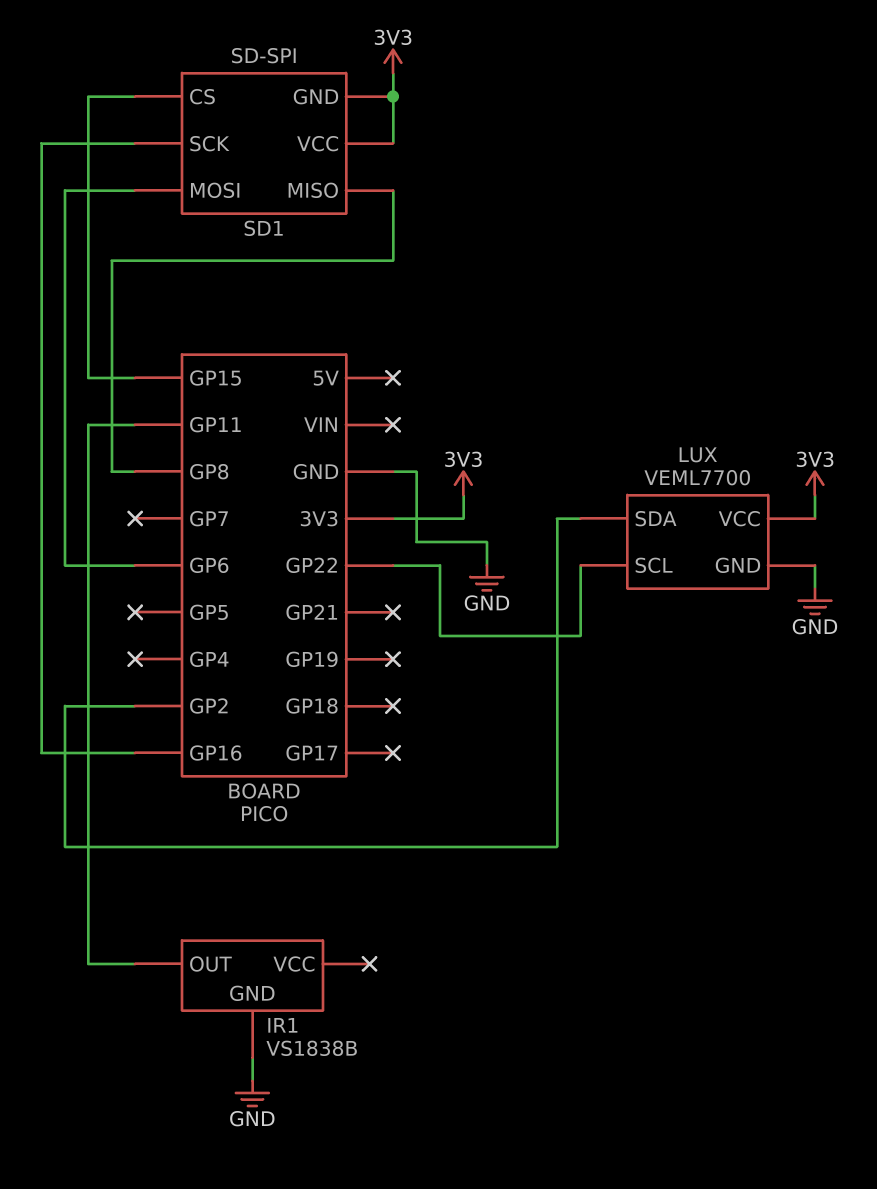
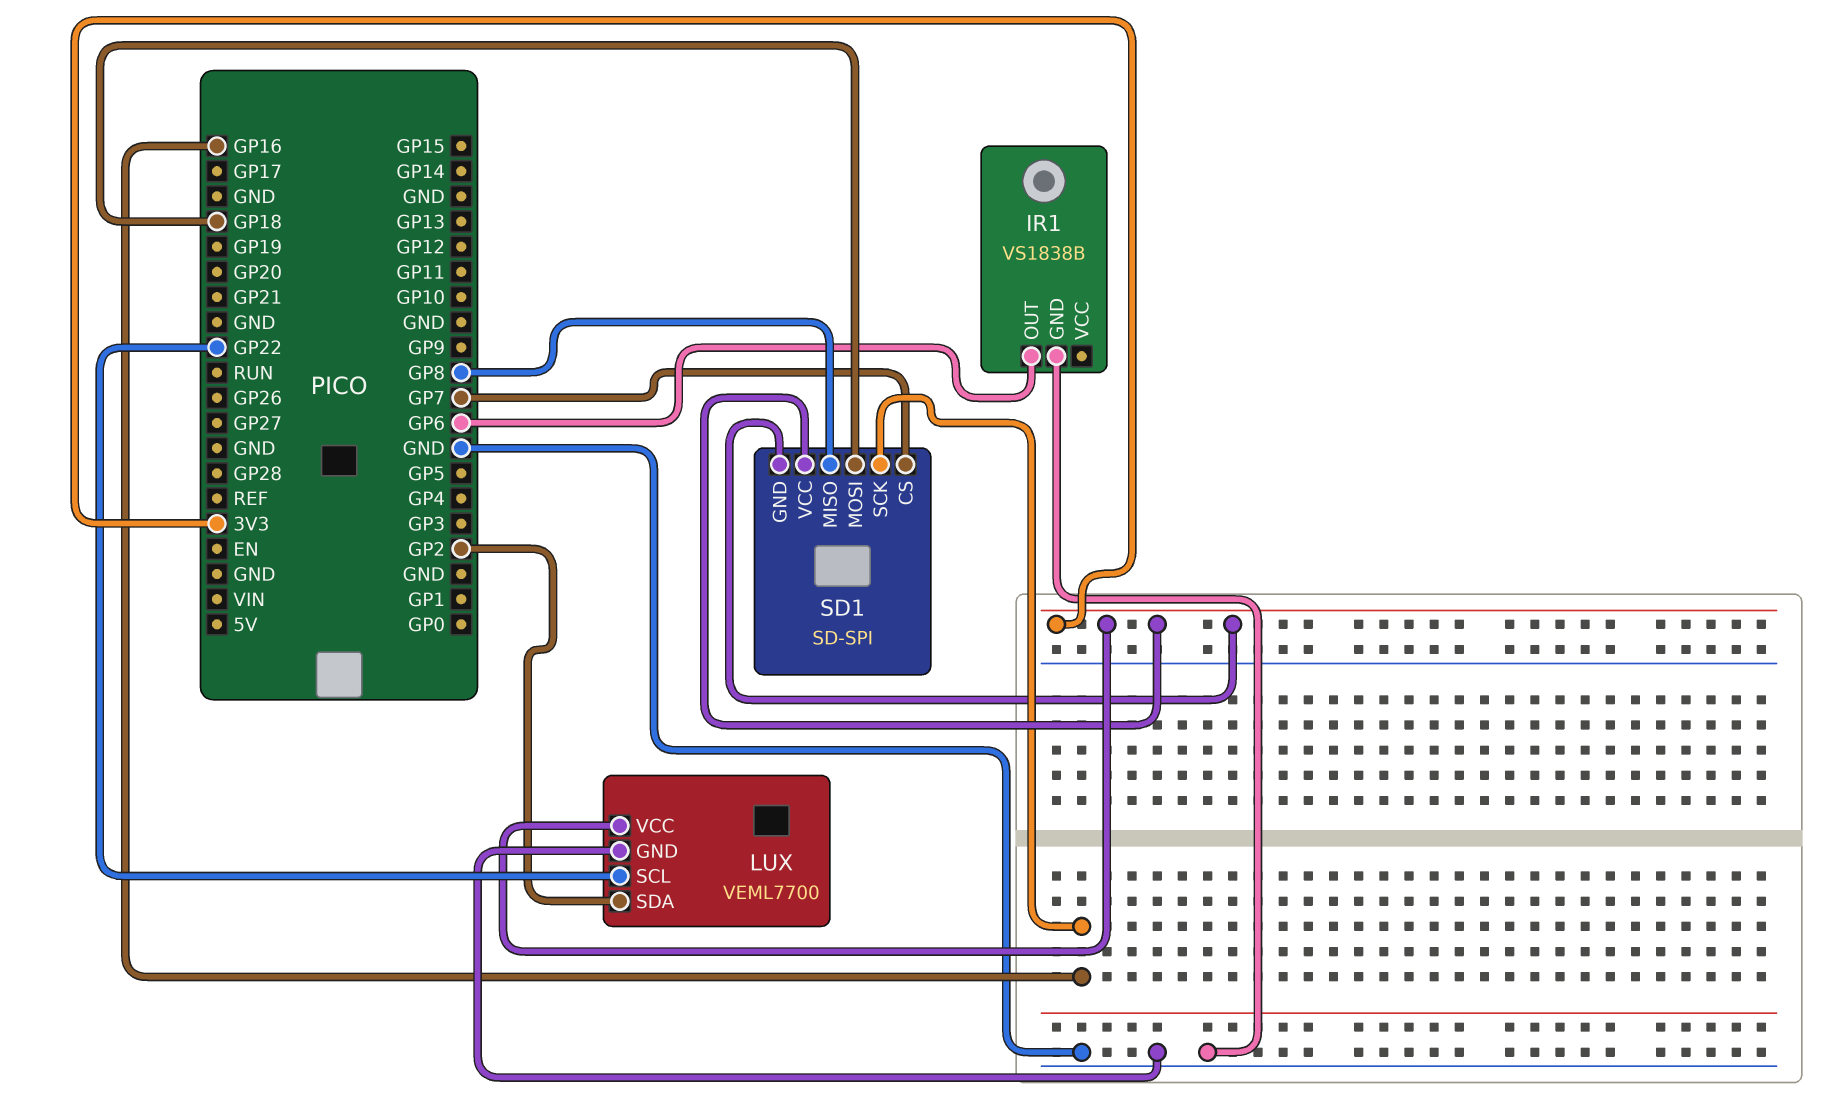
IR1 pin OUT: GP11 -> GP6
SD1 pin CS: GP15 -> GP7
SD1 pin MOSI: GP6 -> GP18

